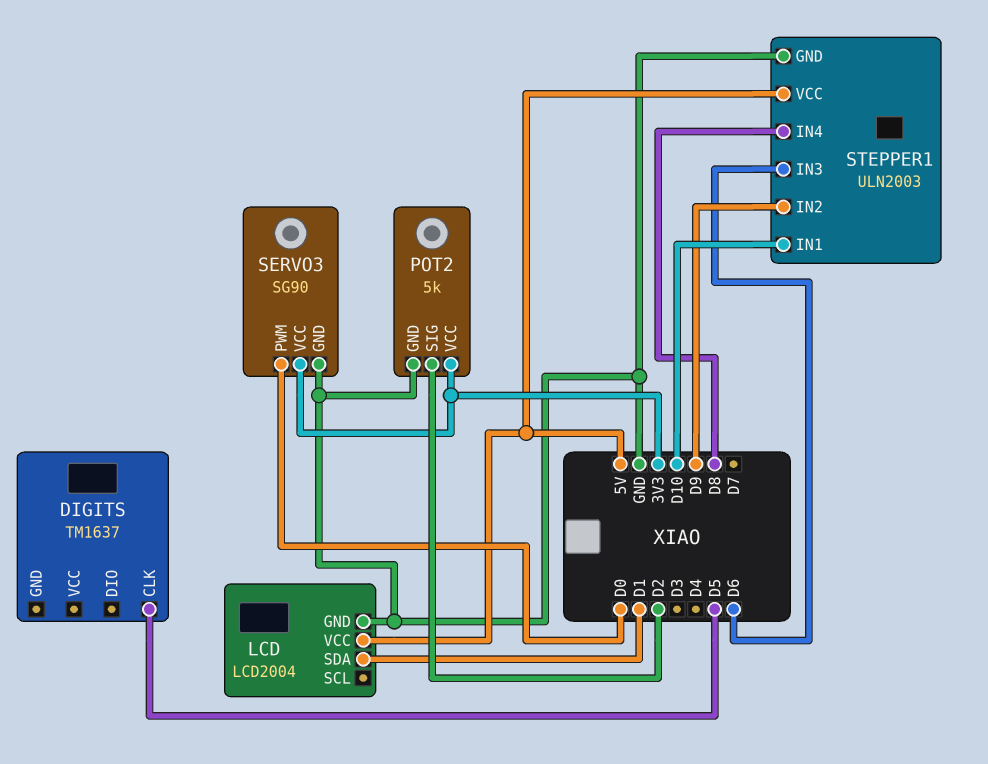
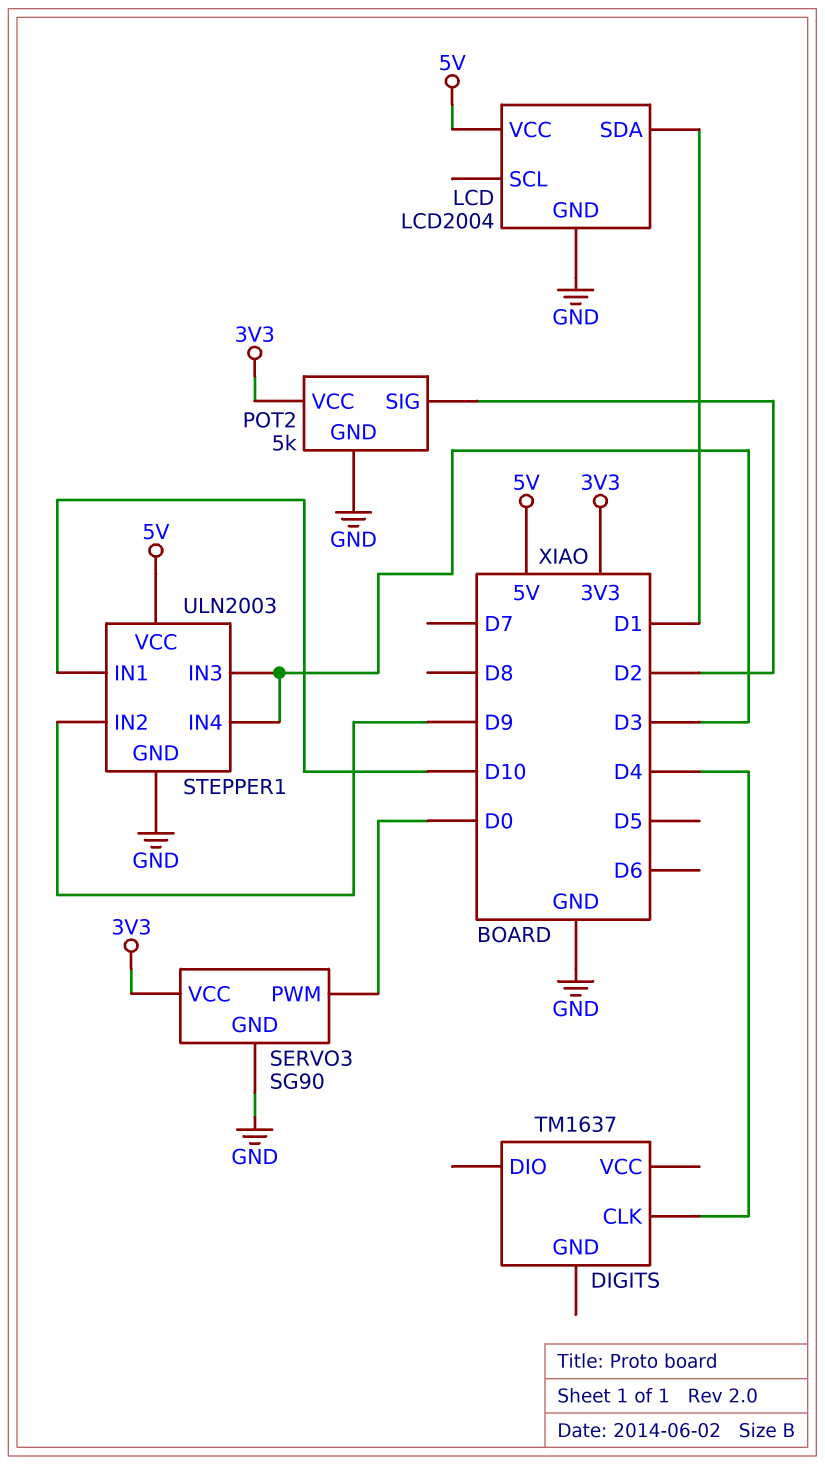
DIGITS pin CLK: D5 -> D4
STEPPER1 pin IN3: D6 -> D3
STEPPER1 pin IN4: D8 -> D3

